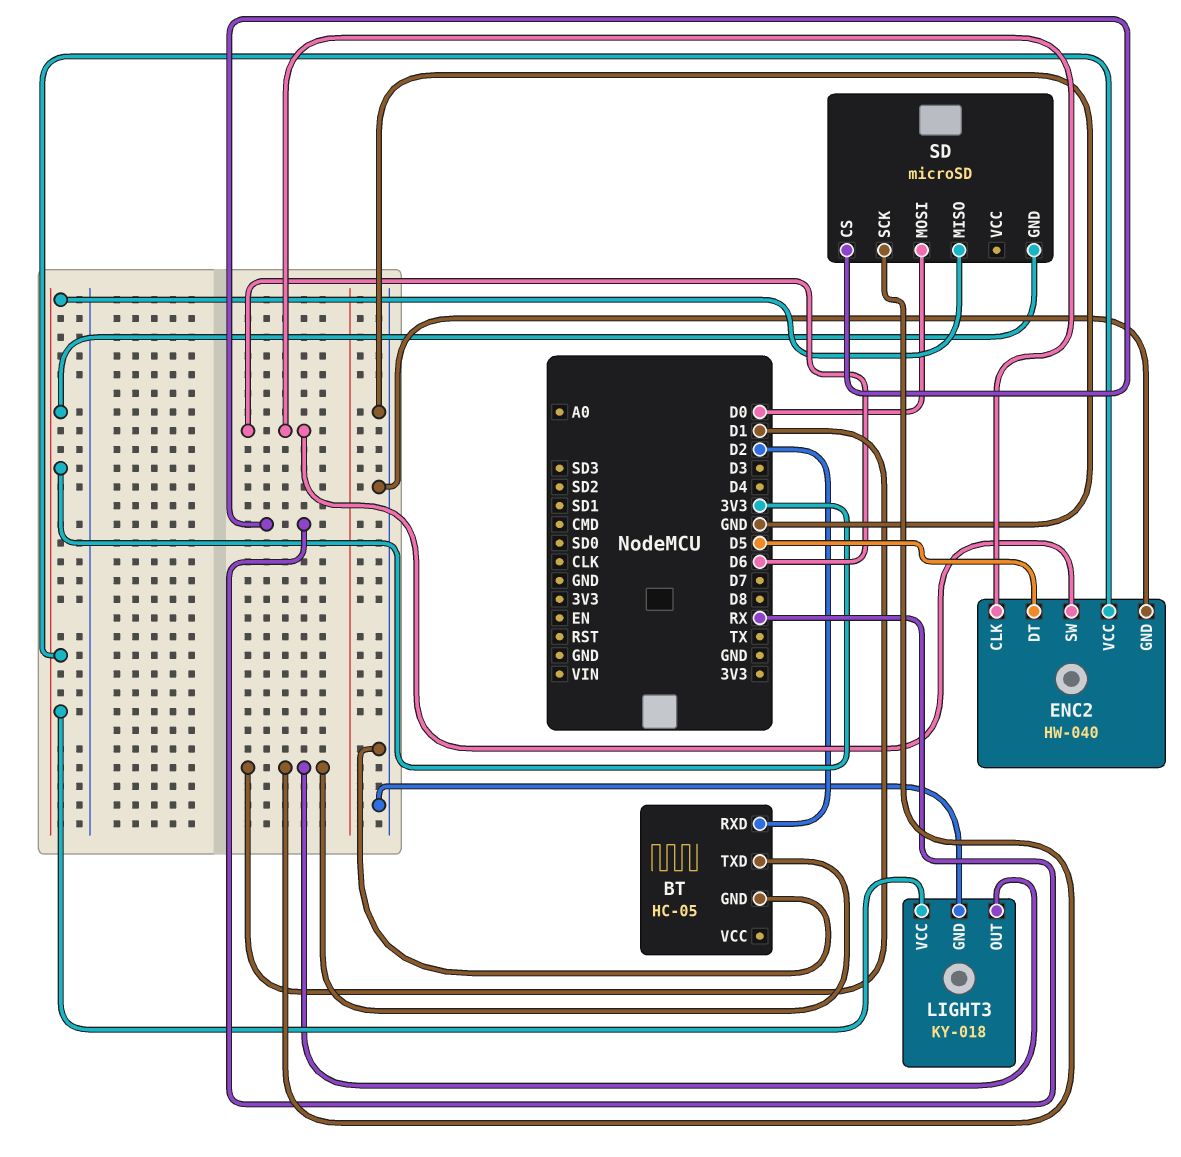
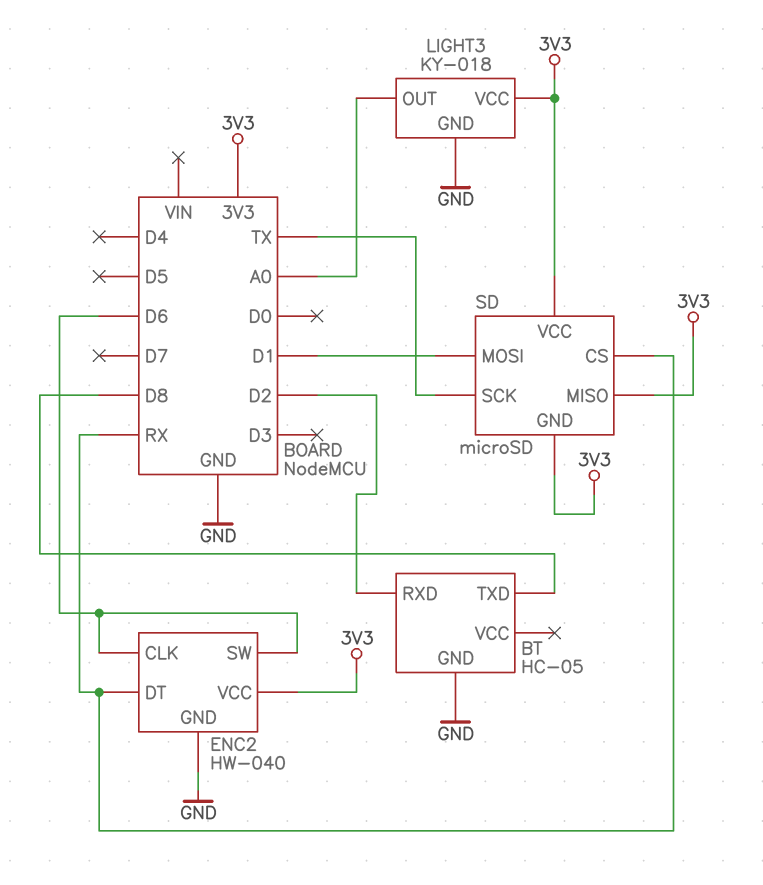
BT pin TXD: D1 -> D8
ENC2 pin DT: D5 -> RX
LIGHT3 pin OUT: D1 -> A0
SD pin MOSI: D0 -> D1
SD pin SCK: D1 -> TX
SD pin VCC: none -> 3V3

